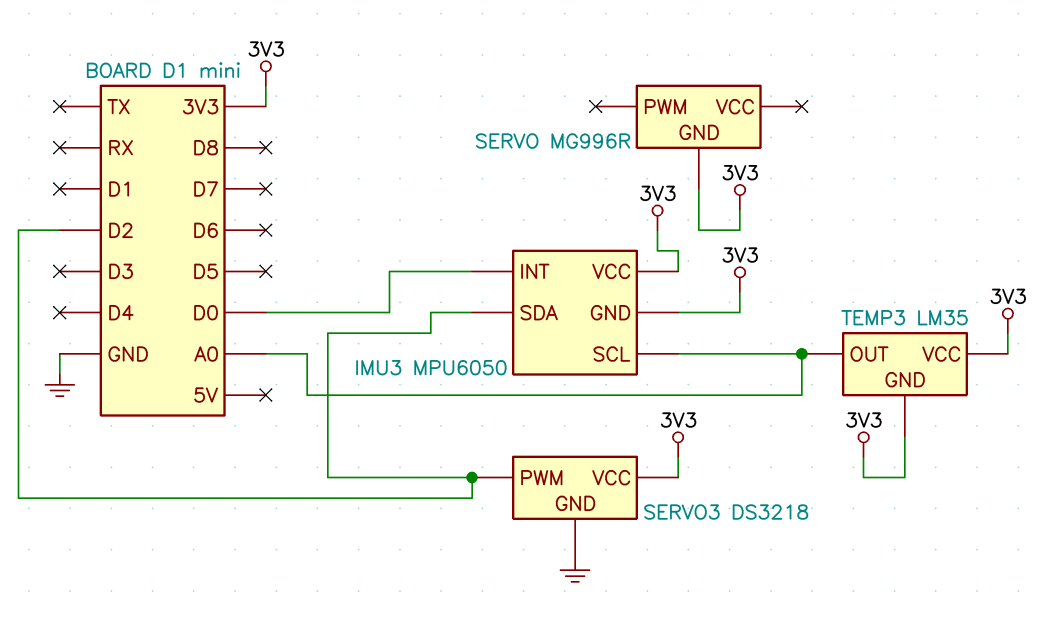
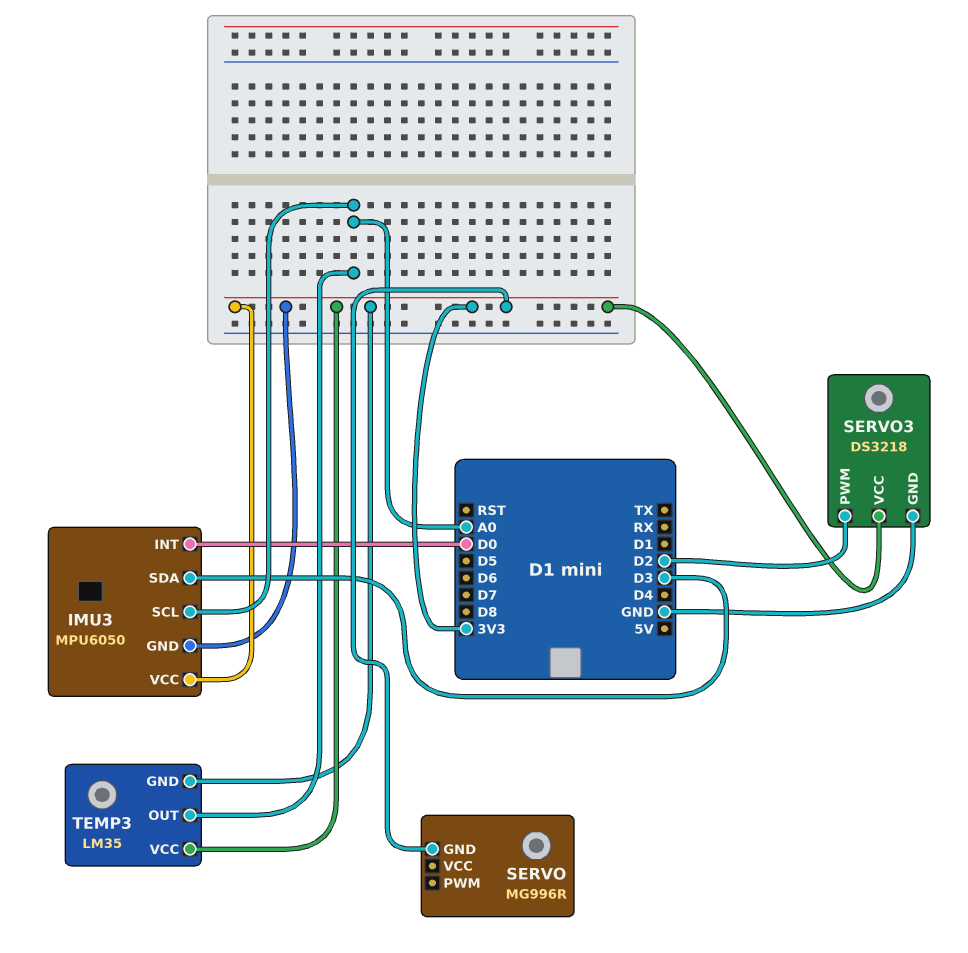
IMU3 pin SDA: D2 -> D3

